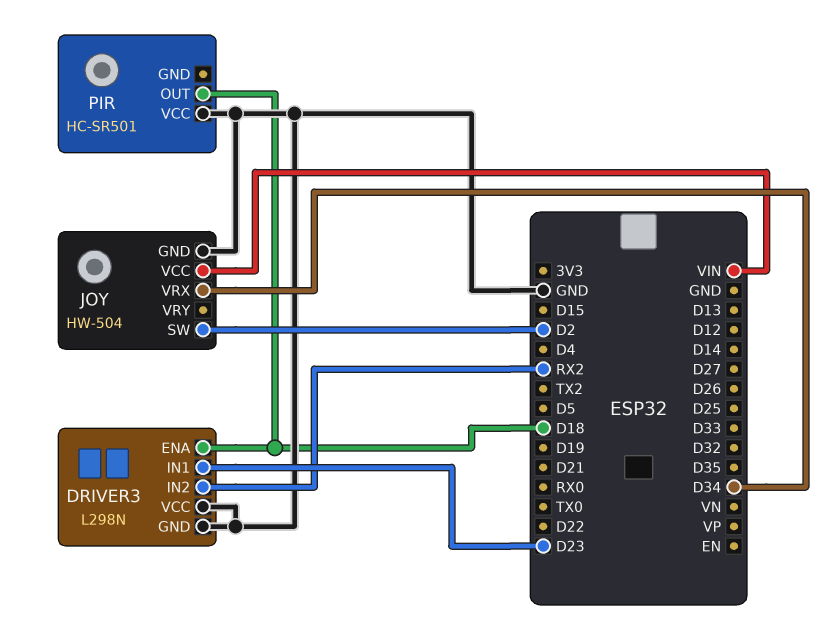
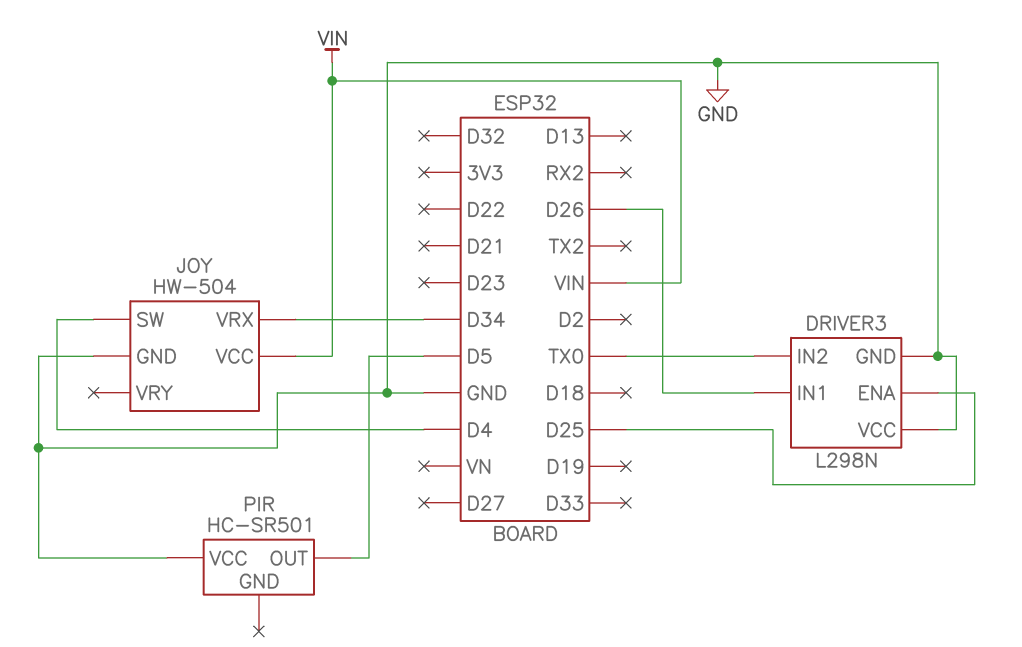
DRIVER3 pin ENA: D18 -> D25
DRIVER3 pin IN1: D23 -> D26
DRIVER3 pin IN2: RX2 -> TX0
JOY pin SW: D2 -> D4
PIR pin OUT: D18 -> D5

